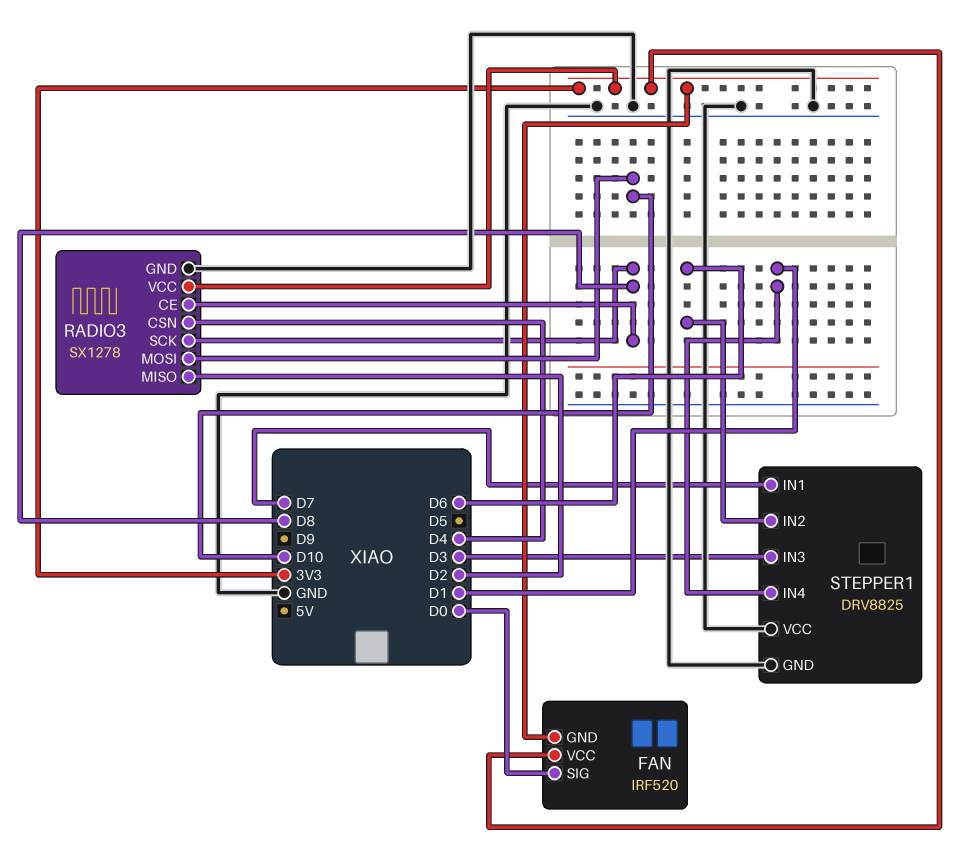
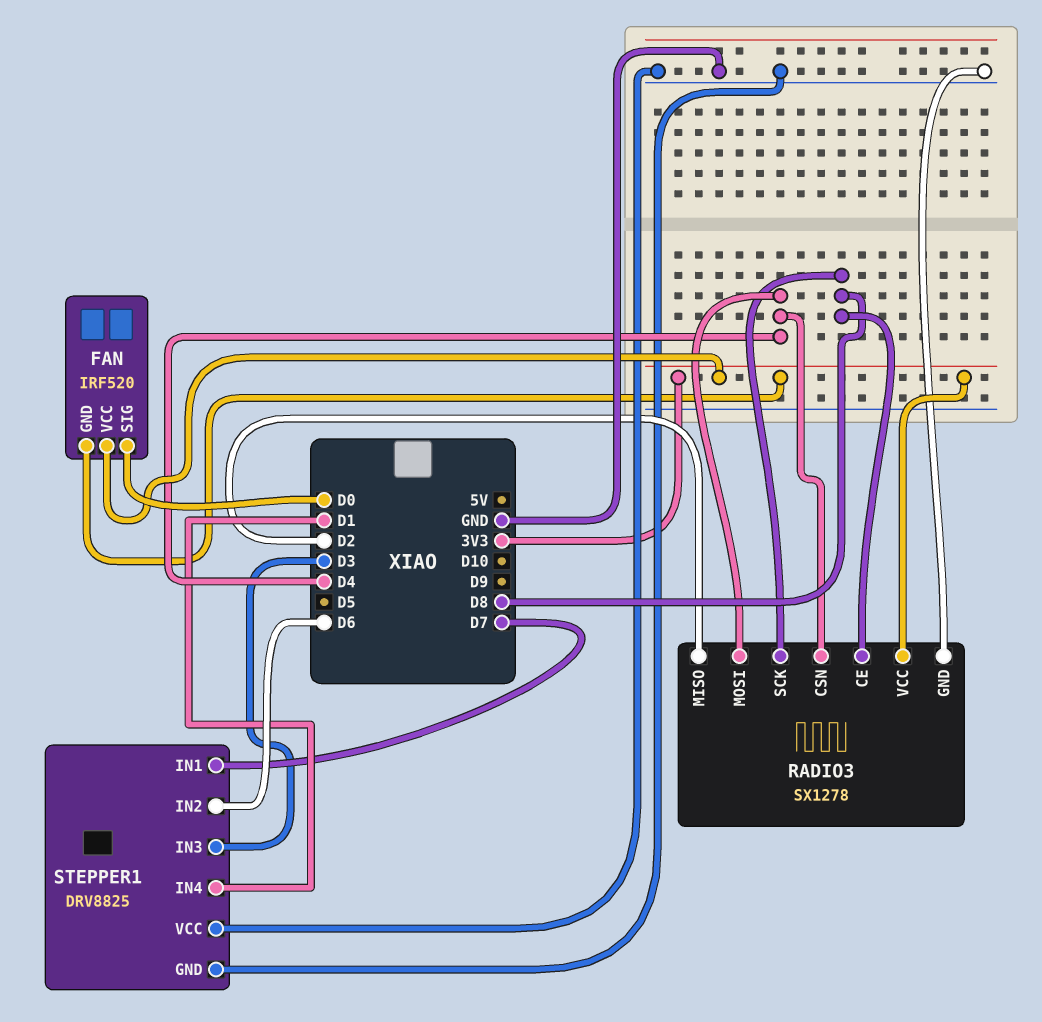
RADIO3 pin MOSI: D10 -> D4

